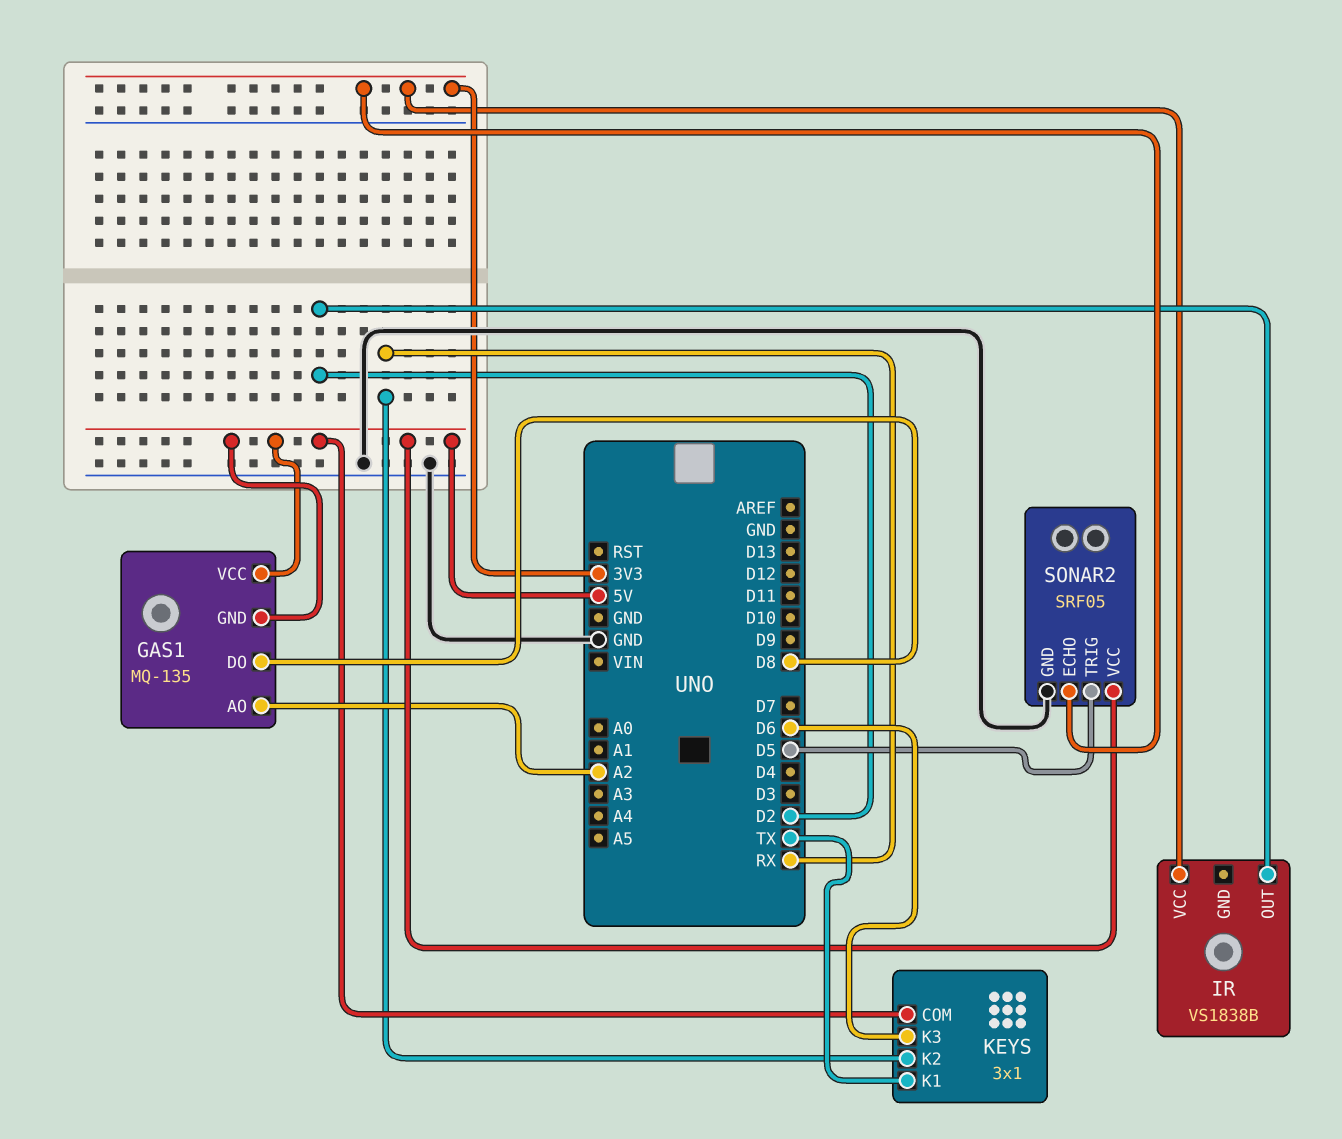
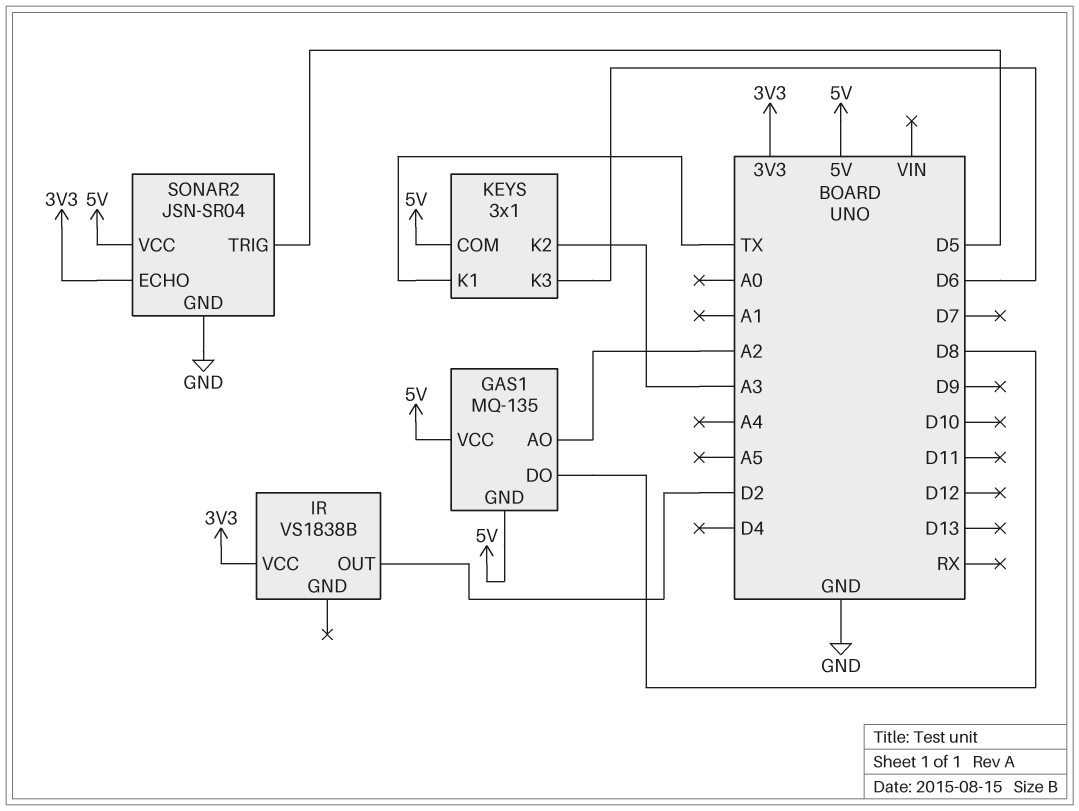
KEYS pin K2: RX -> A3
SONAR2: SRF05 -> JSN-SR04

